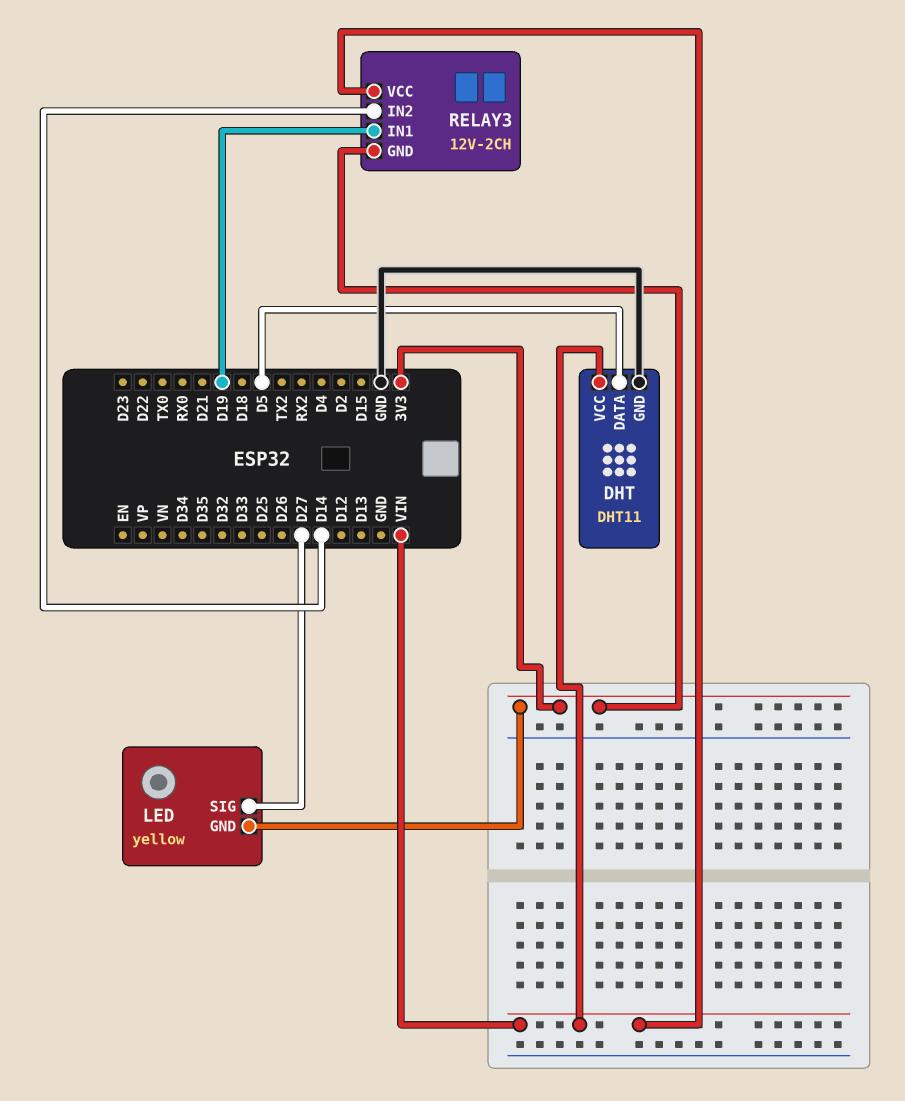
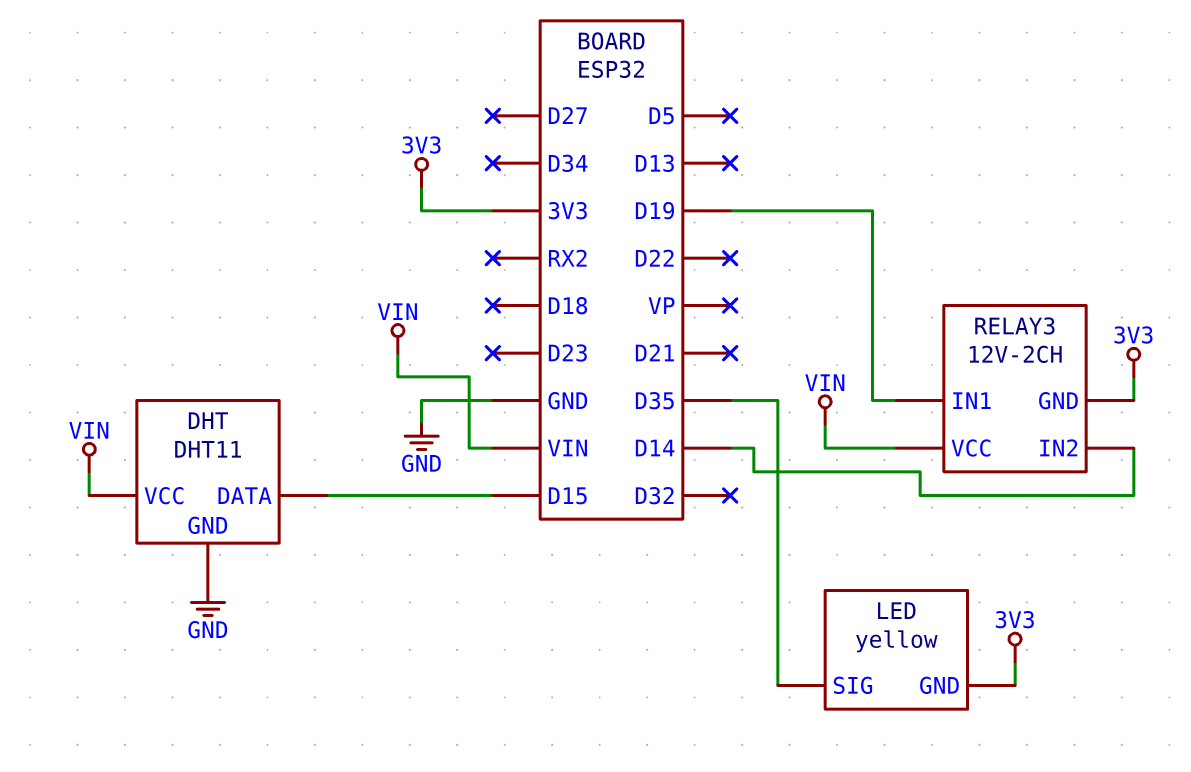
DHT pin DATA: D5 -> D15
LED pin SIG: D27 -> D35

